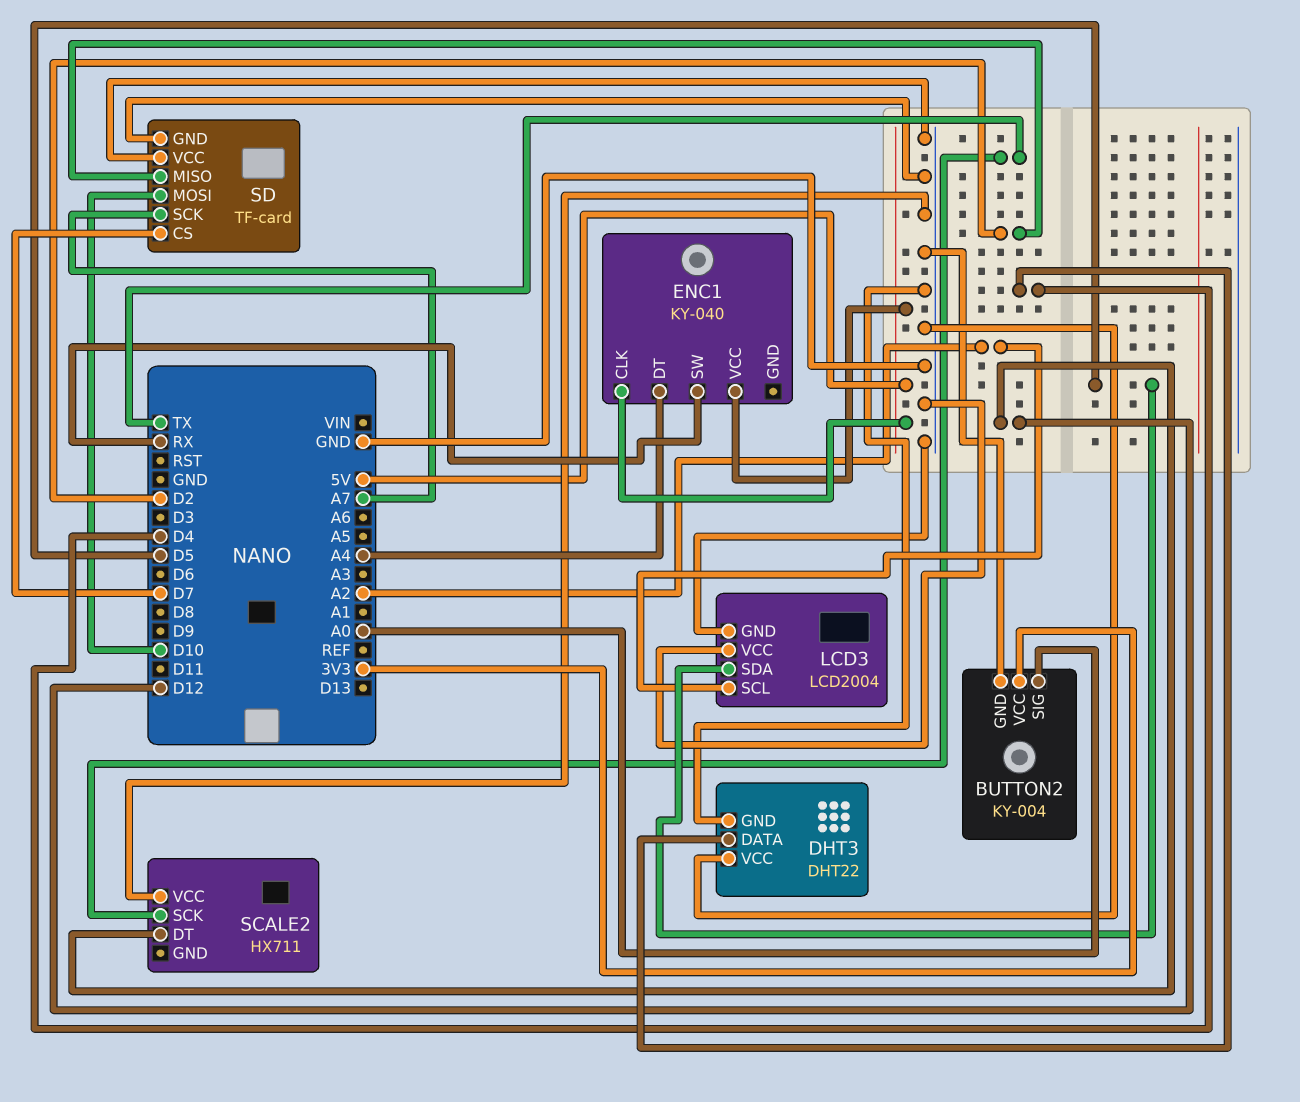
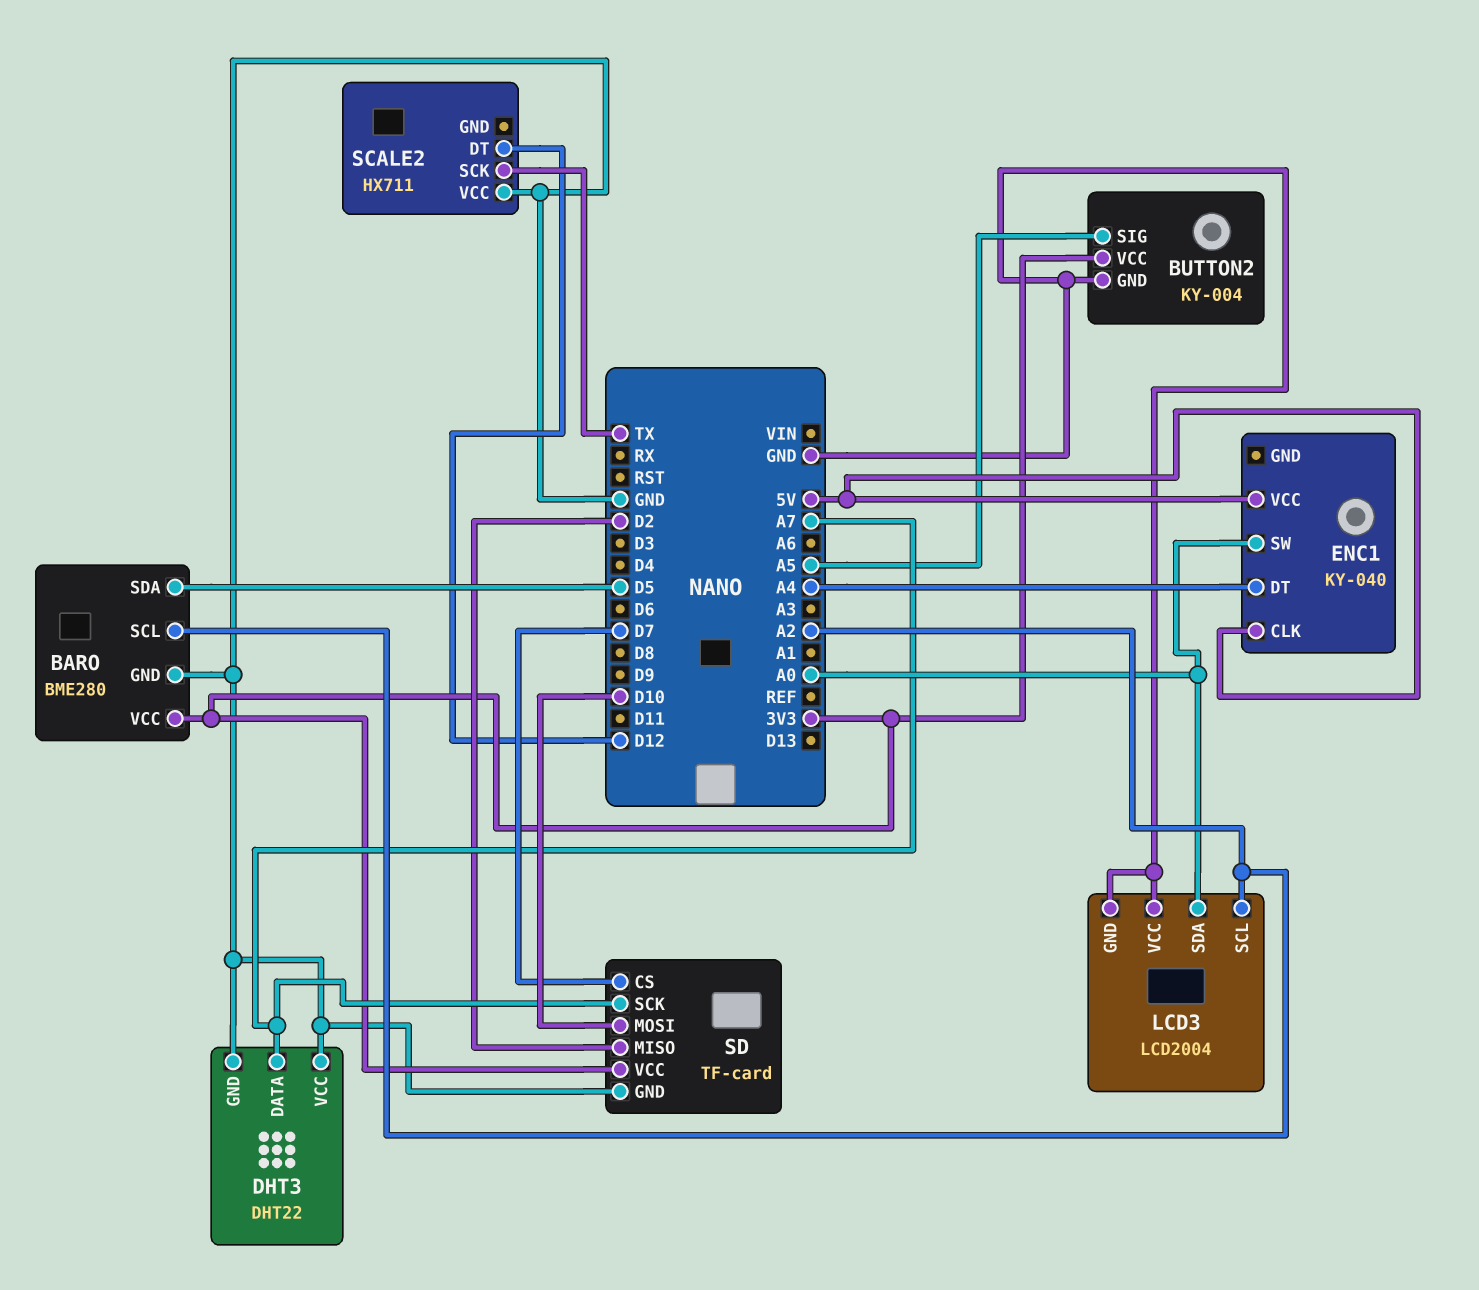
BARO: none -> BME280
BARO pin GND: none -> GND
BARO pin SCL: none -> A2
BARO pin SDA: none -> D5
BARO pin VCC: none -> 3V3
BUTTON2 pin SIG: A0 -> A5
DHT3 pin DATA: D4 -> A7
ENC1 pin SW: RX -> A0
LCD3 pin SDA: D5 -> A0
SD pin VCC: GND -> 3V3

